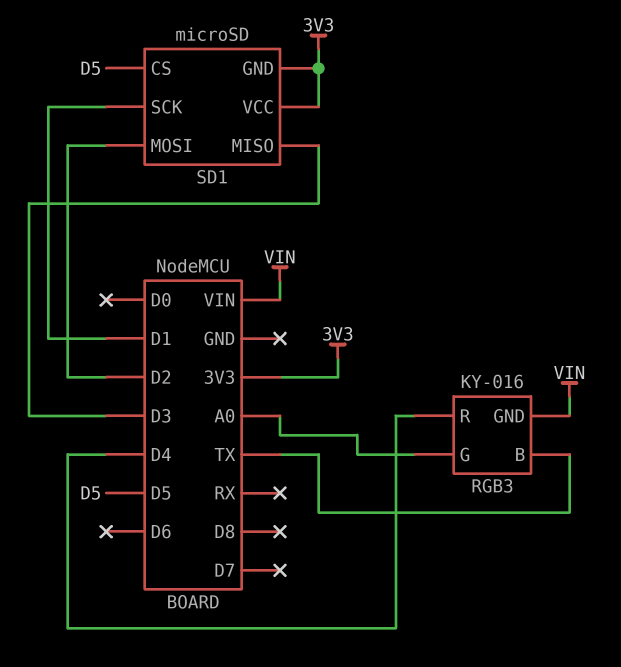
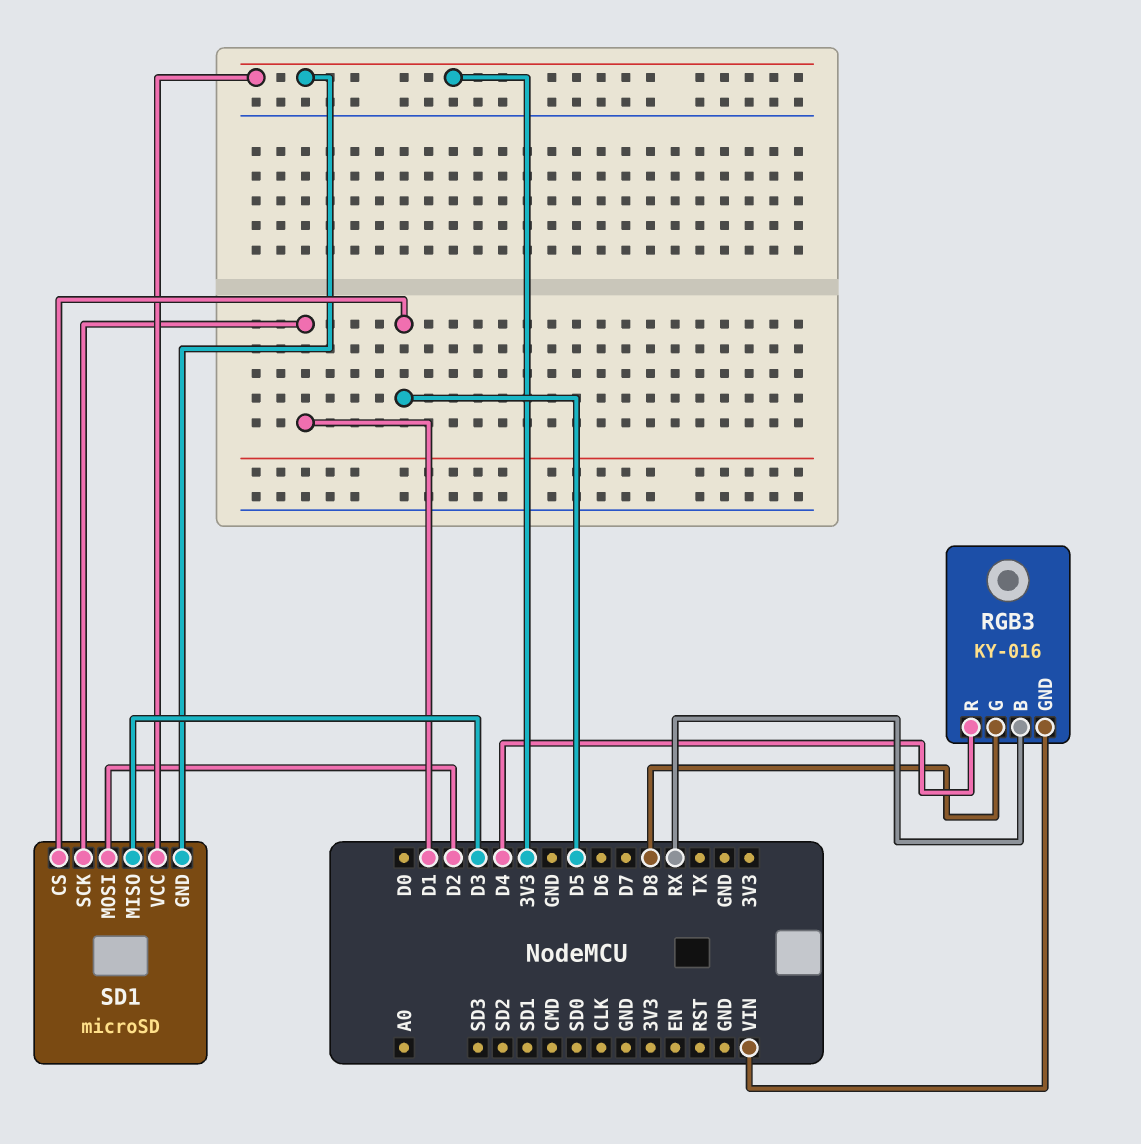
RGB3 pin B: TX -> RX
RGB3 pin G: A0 -> D8

